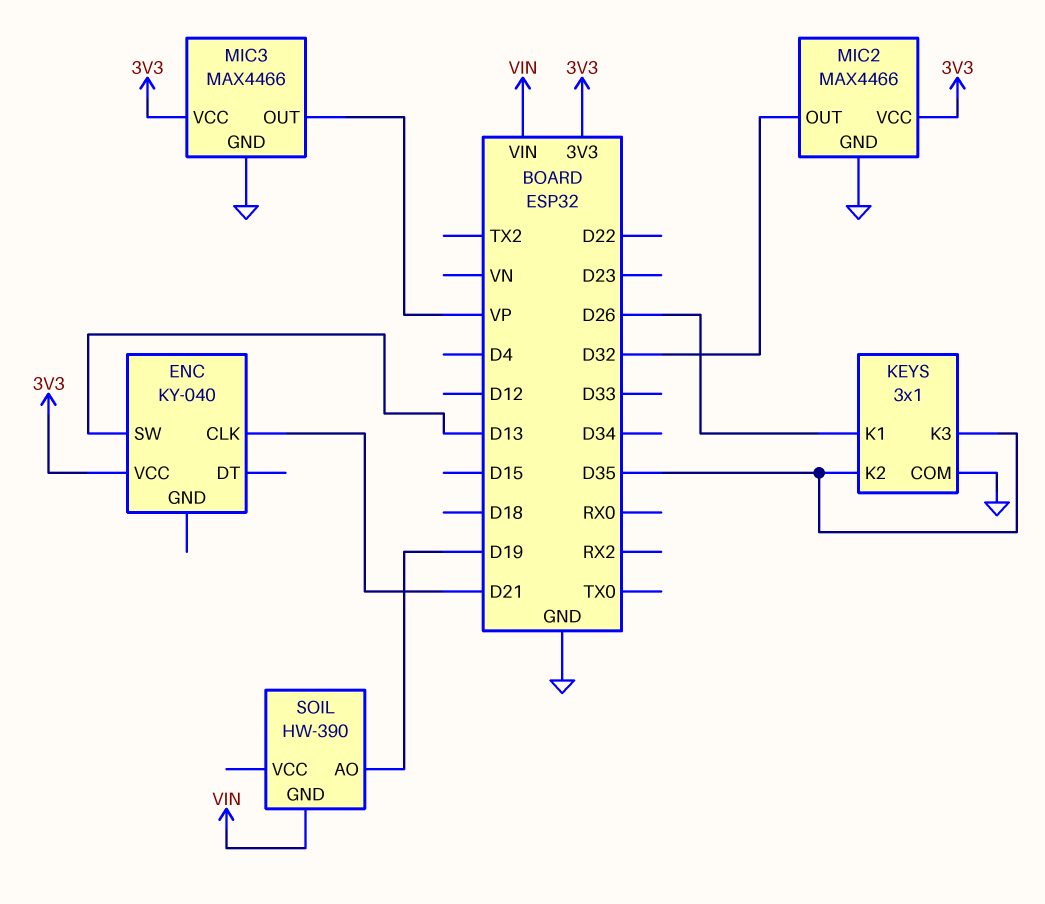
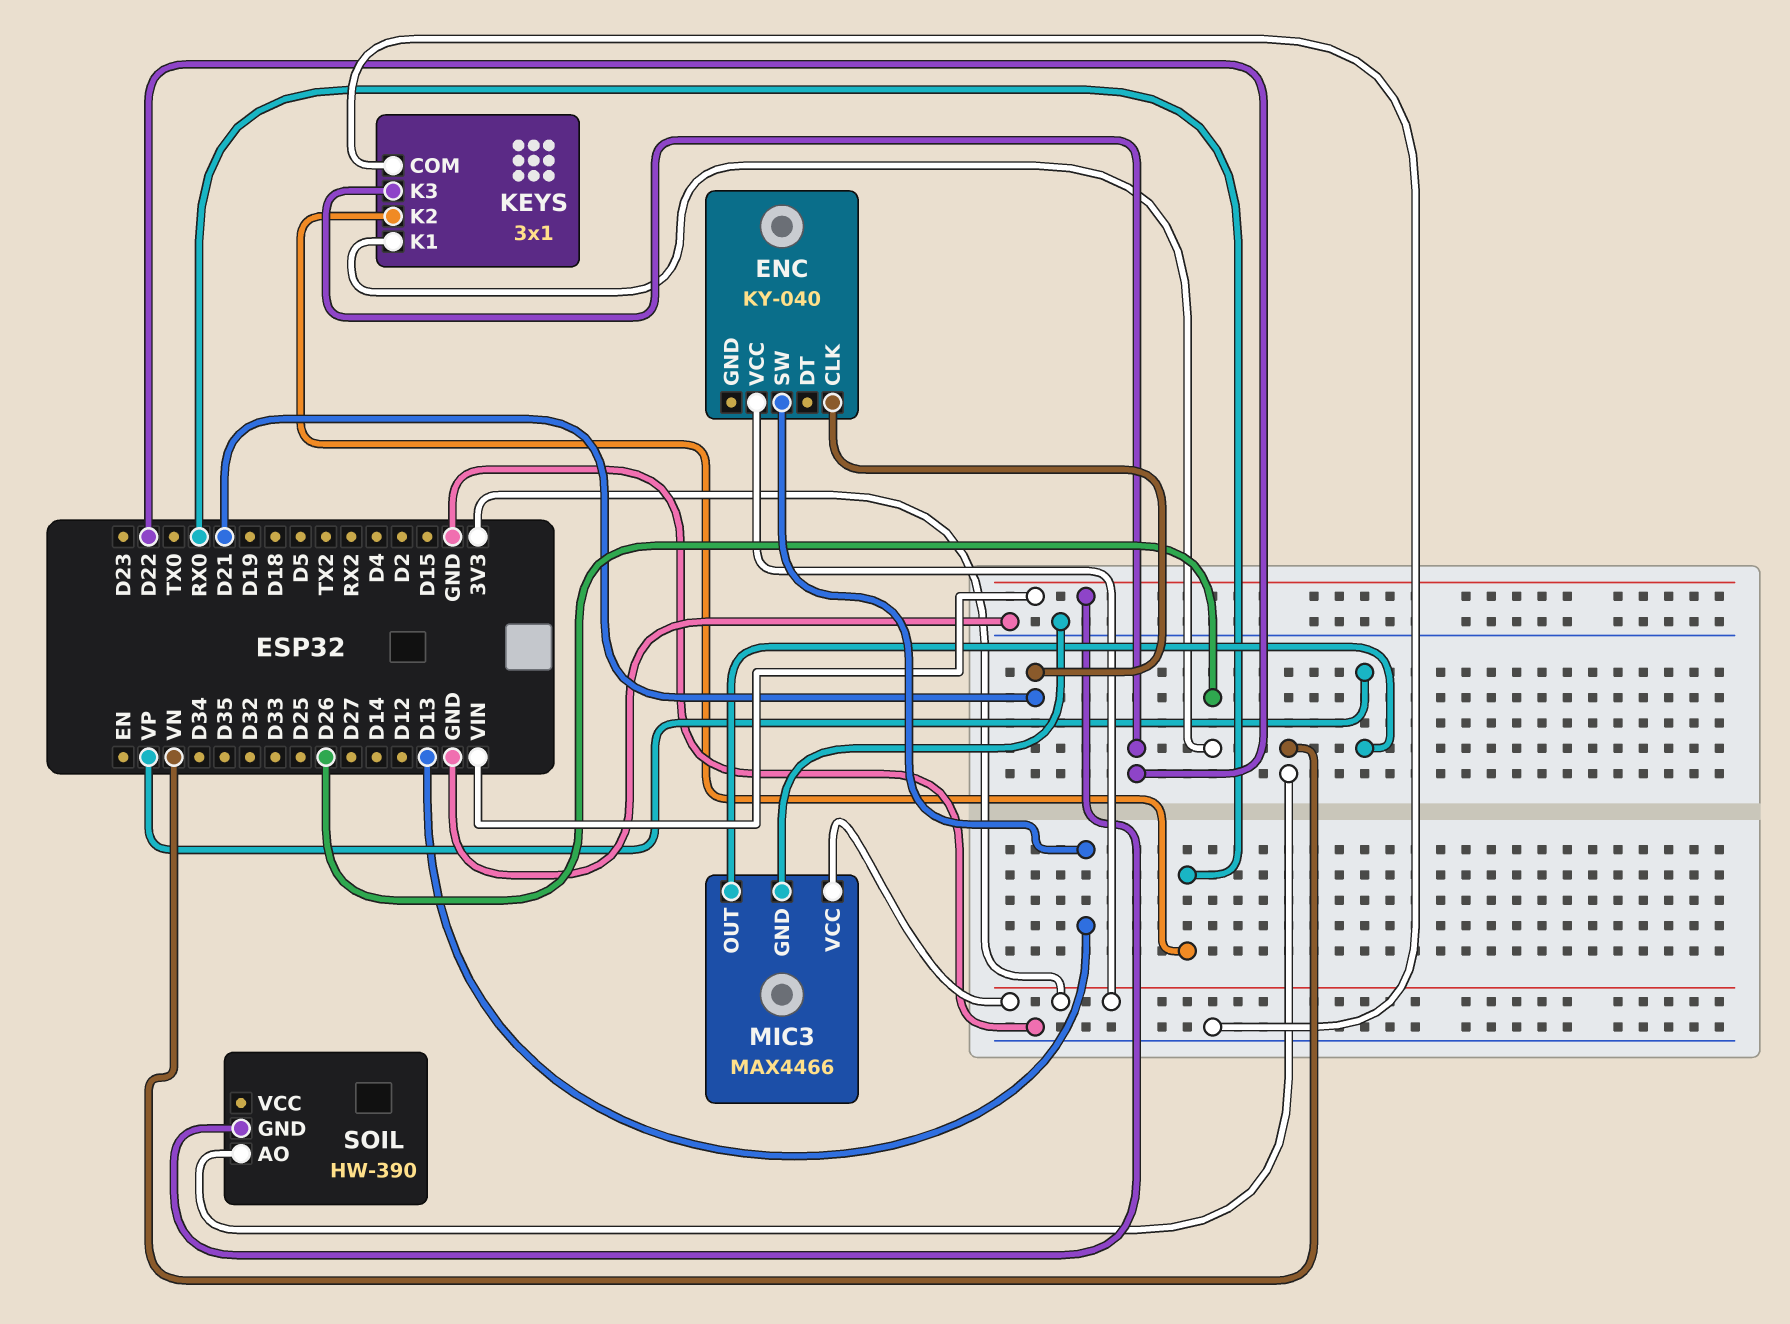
KEYS pin K2: D35 -> RX0
KEYS pin K3: D35 -> D22
MIC2: MAX4466 -> none
MIC2 pin GND: GND -> none
MIC2 pin OUT: D32 -> none
MIC2 pin VCC: 3V3 -> none
SOIL pin AO: D19 -> VN

